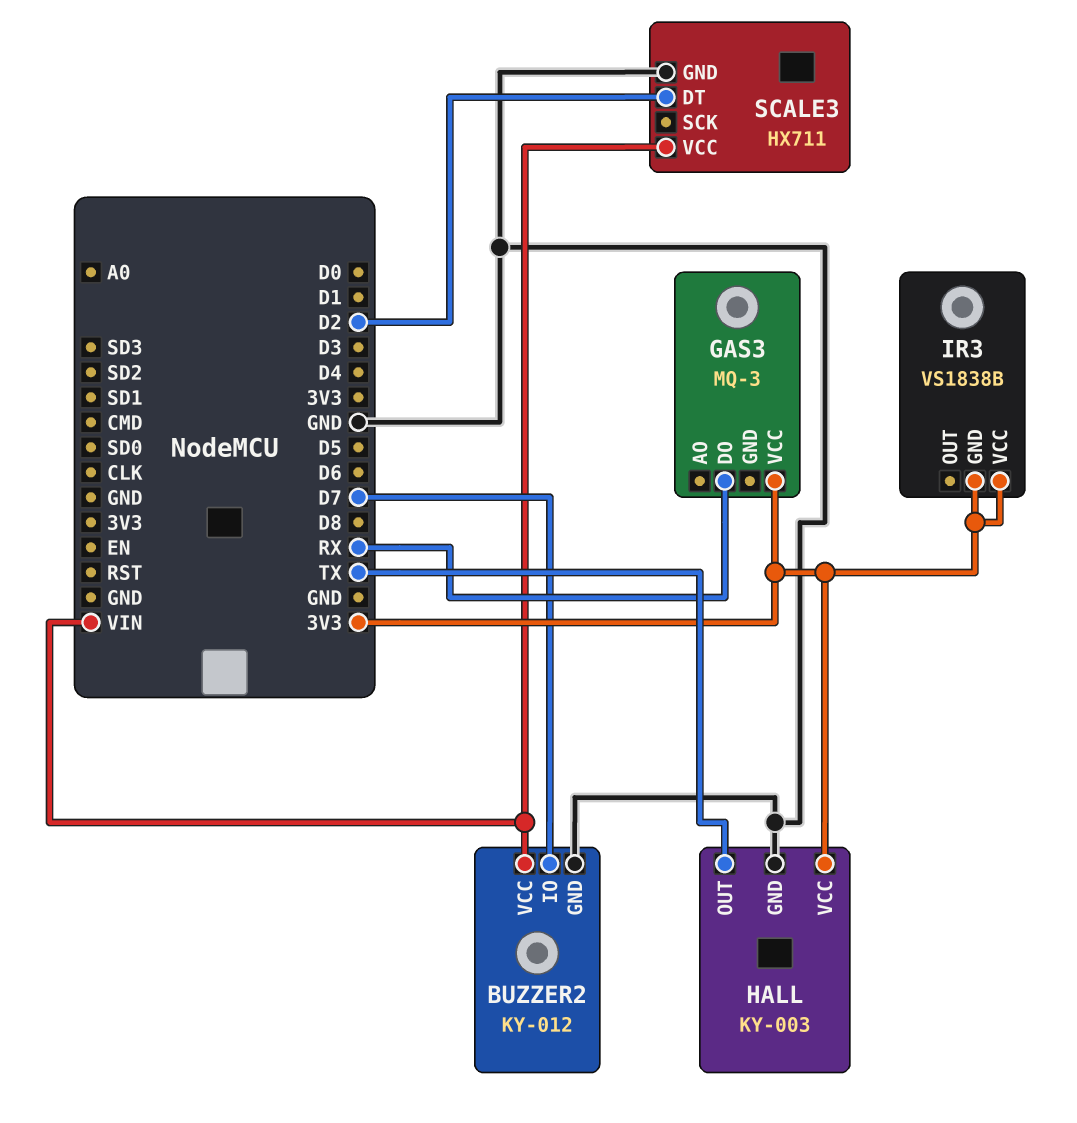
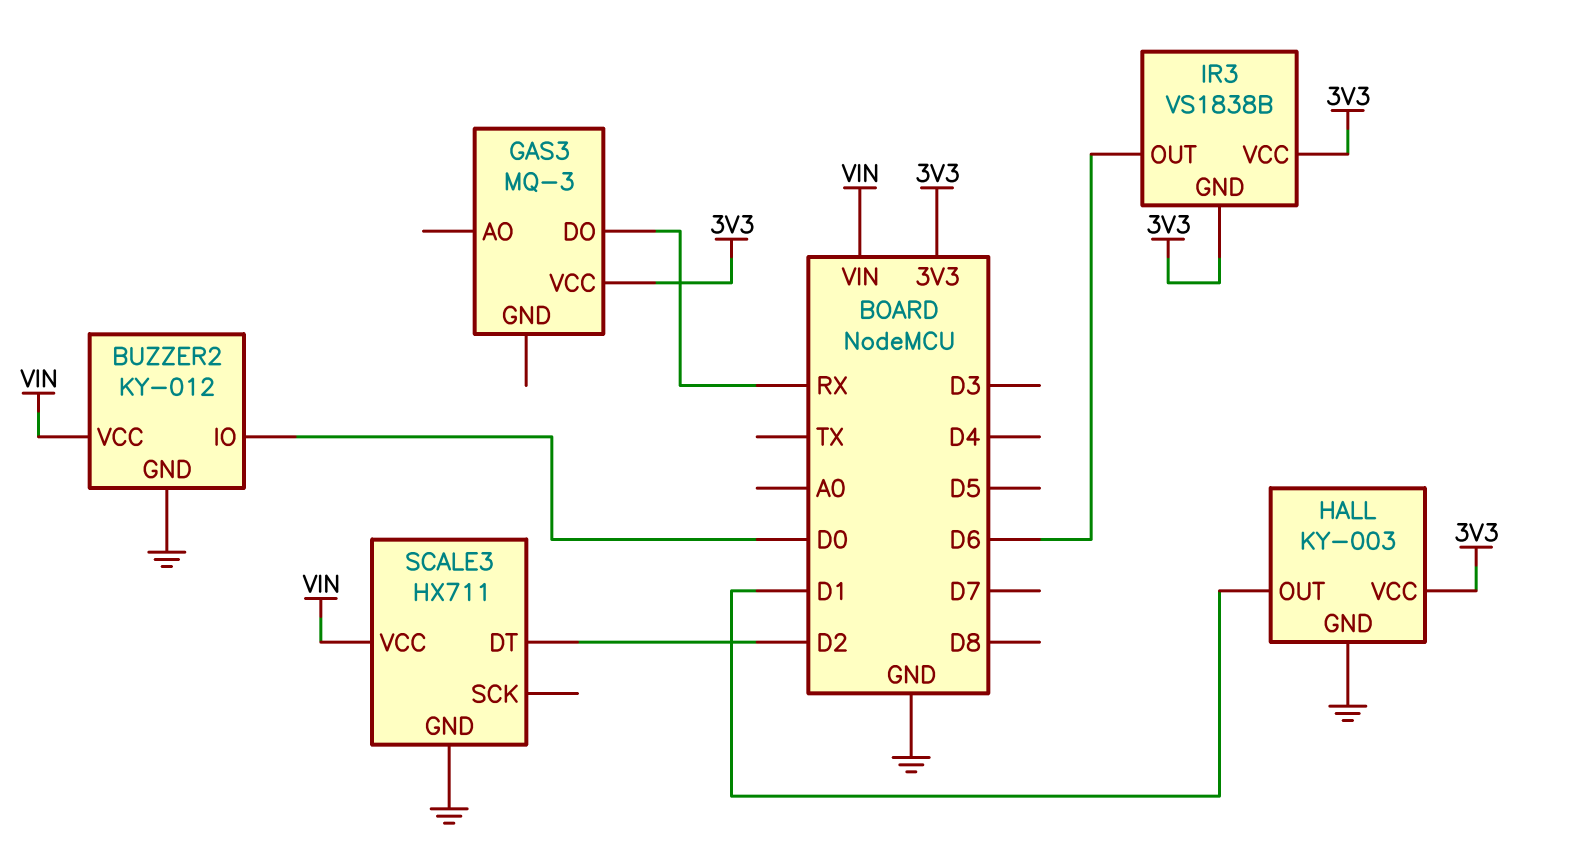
BUZZER2 pin IO: D7 -> D0
HALL pin OUT: TX -> D1
IR3 pin OUT: none -> D6

